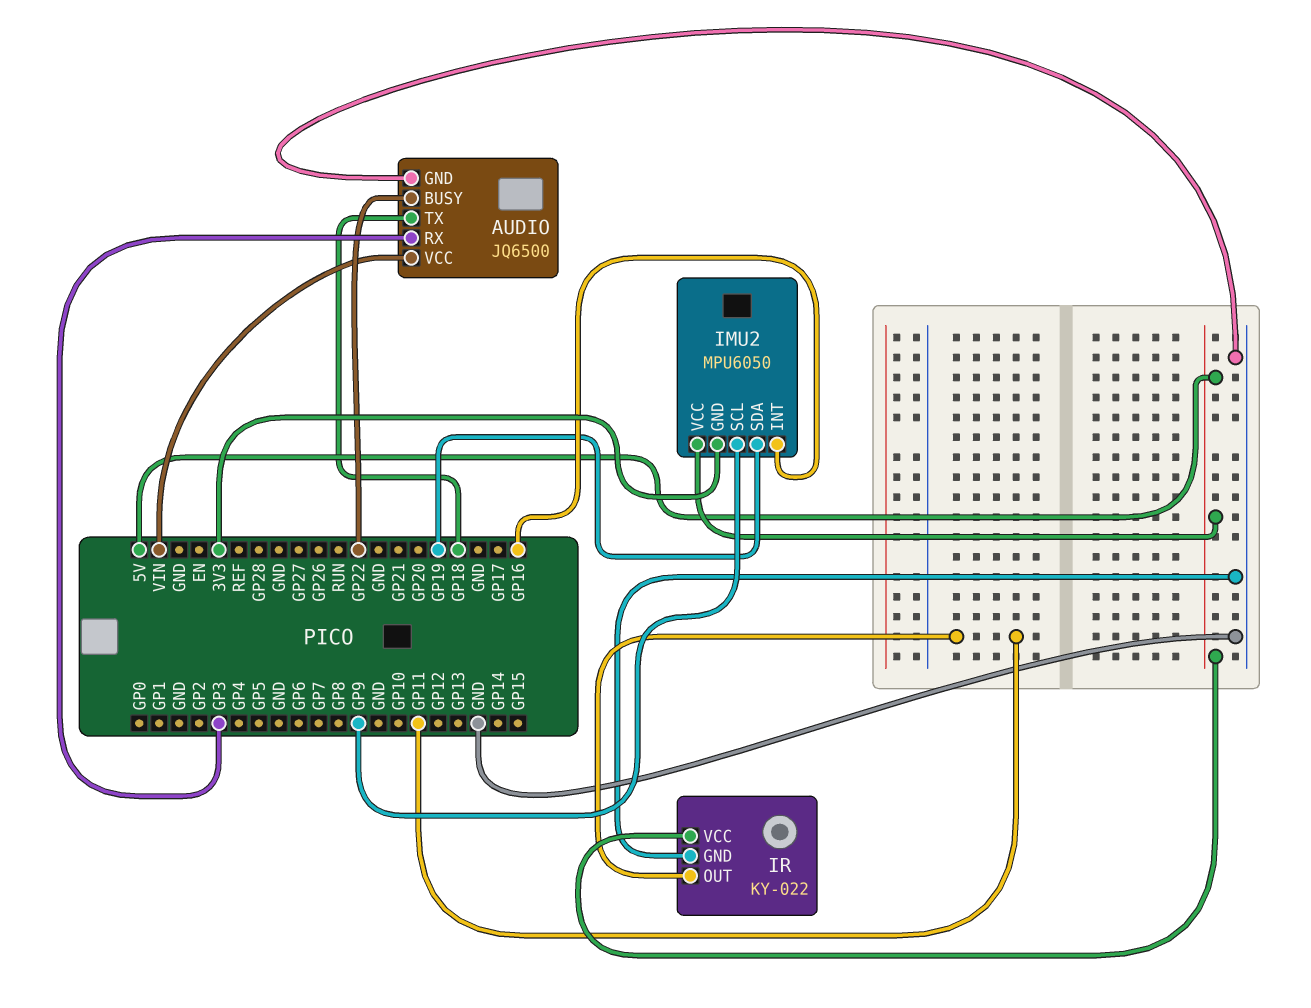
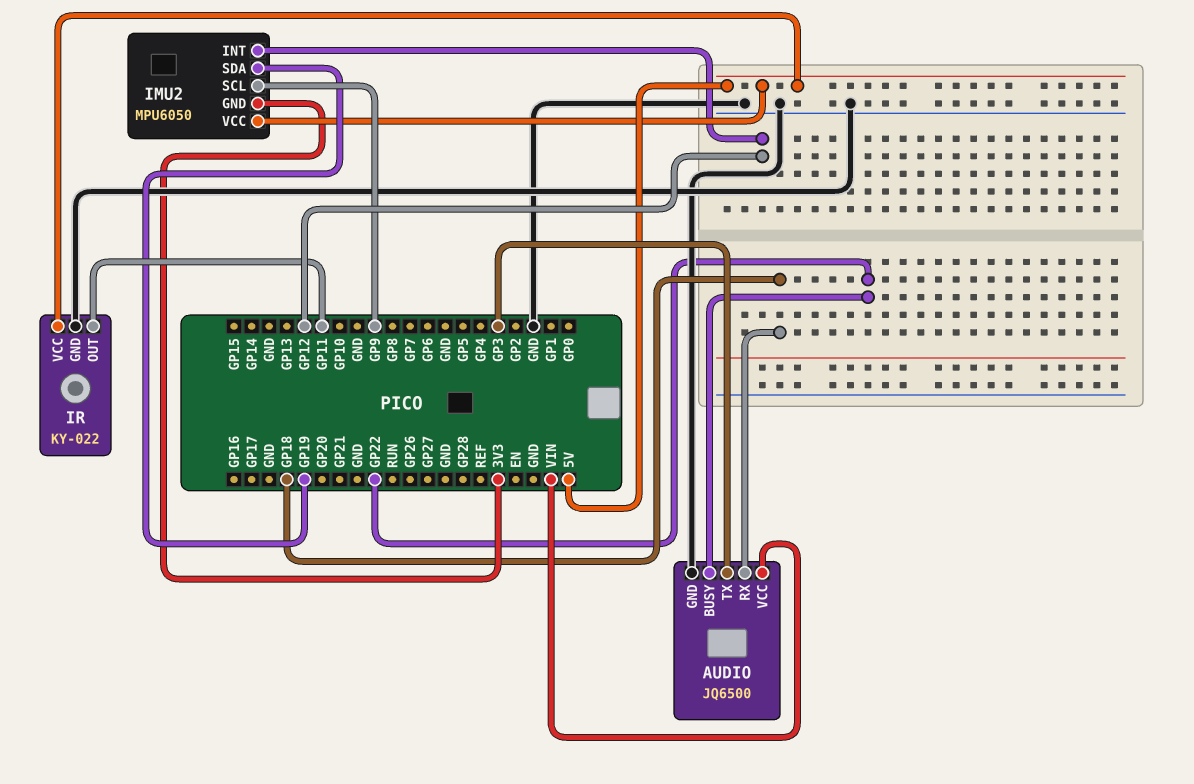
AUDIO pin RX: GP3 -> GP18
AUDIO pin TX: GP18 -> GP3
IMU2 pin INT: GP16 -> GP12

